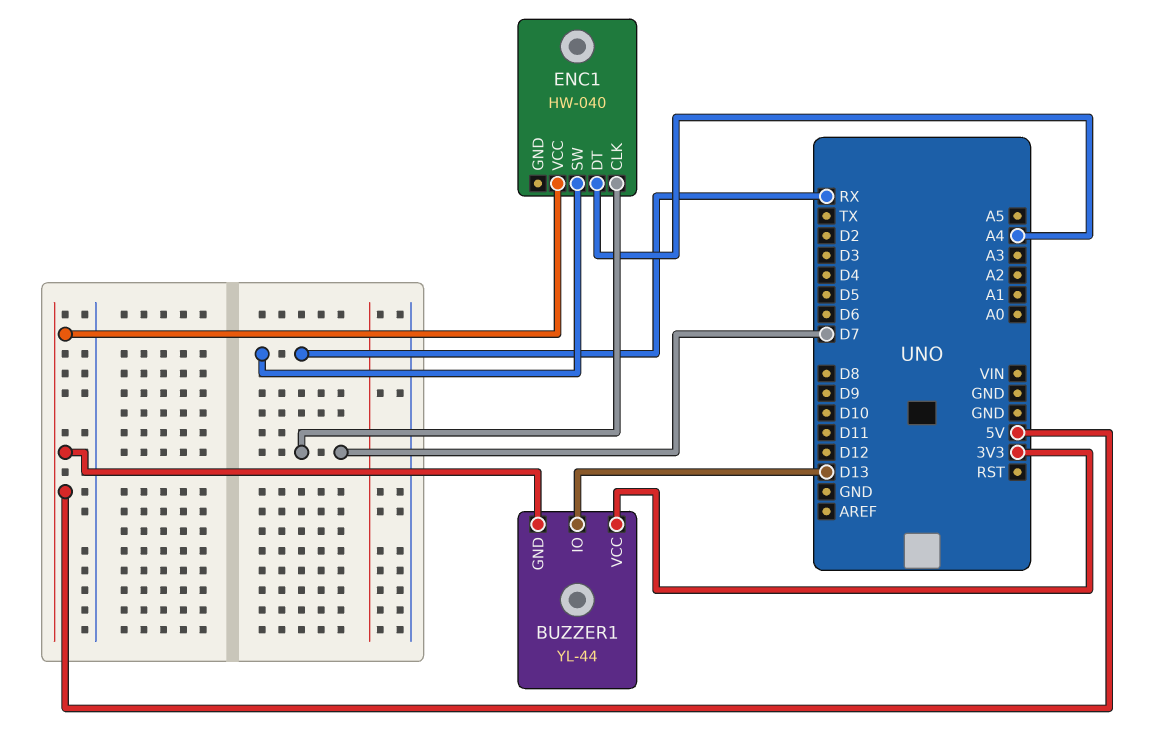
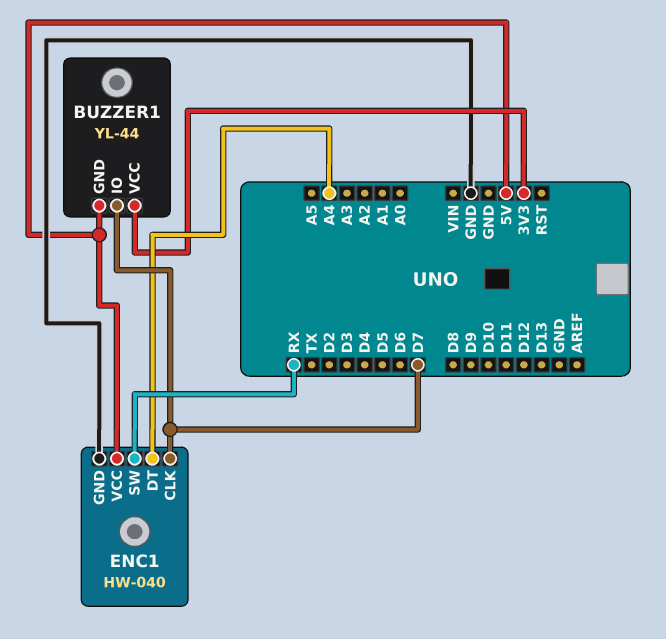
BUZZER1 pin IO: D13 -> D7
ENC1 pin GND: none -> GND

